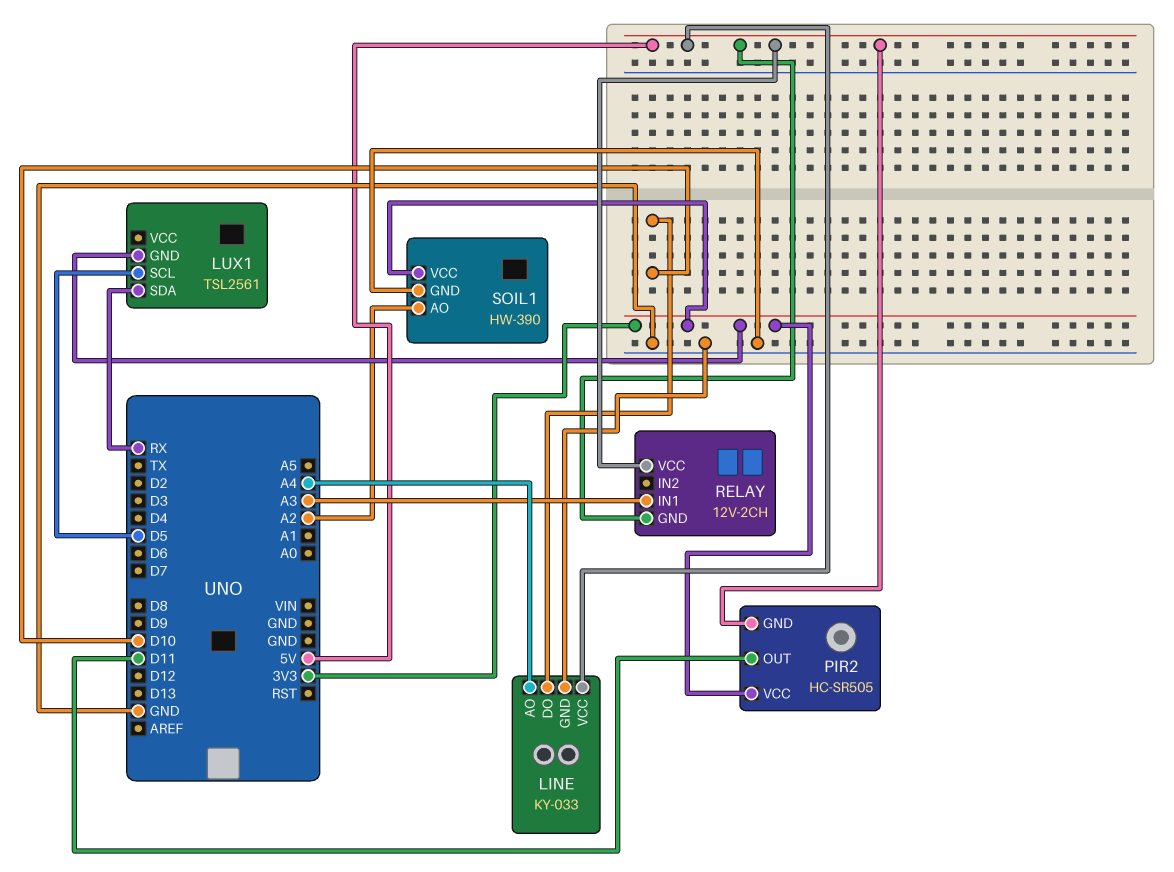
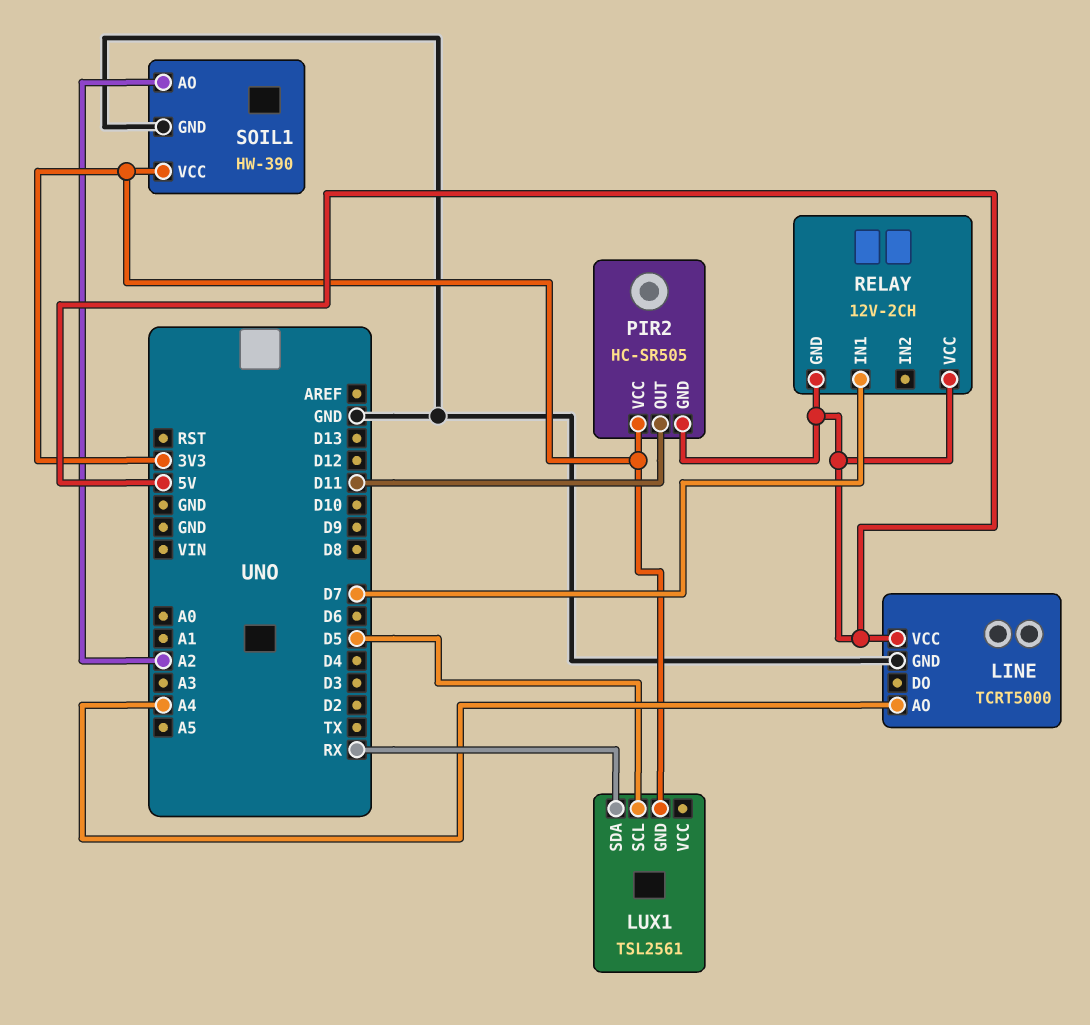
LINE: KY-033 -> TCRT5000
LINE pin DO: D10 -> none
RELAY pin IN1: A3 -> D7

